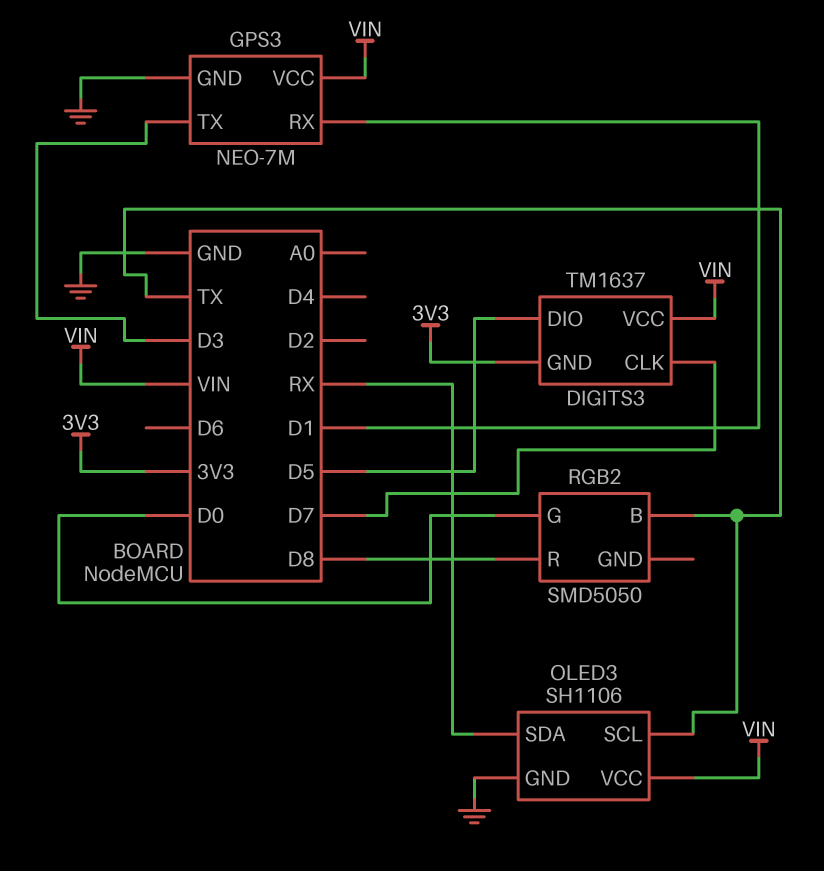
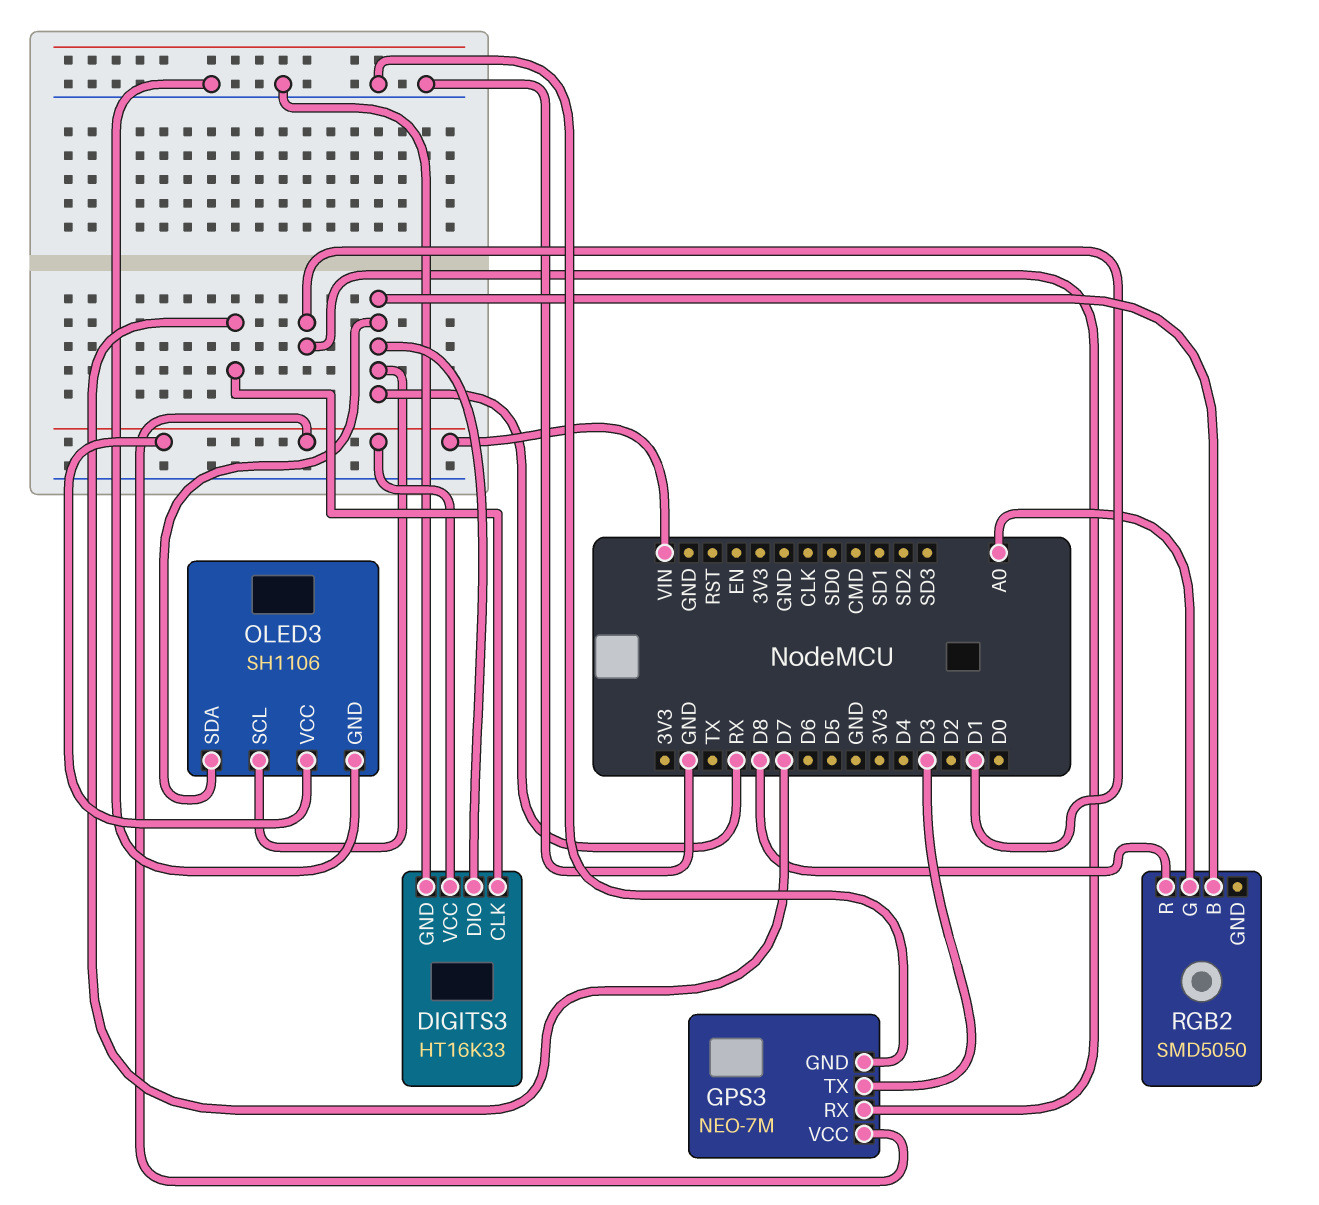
DIGITS3: TM1637 -> HT16K33
DIGITS3 pin DIO: D5 -> RX
DIGITS3 pin GND: 3V3 -> GND
OLED3 pin SCL: TX -> RX
RGB2 pin B: TX -> RX
RGB2 pin G: D0 -> A0

